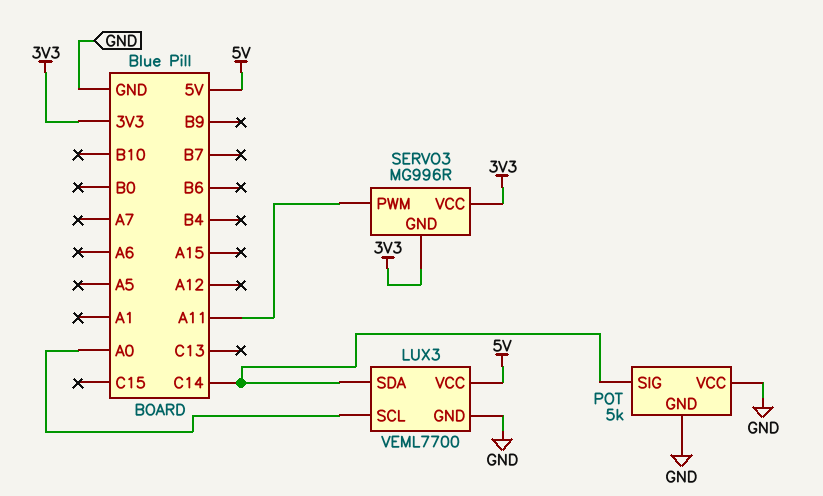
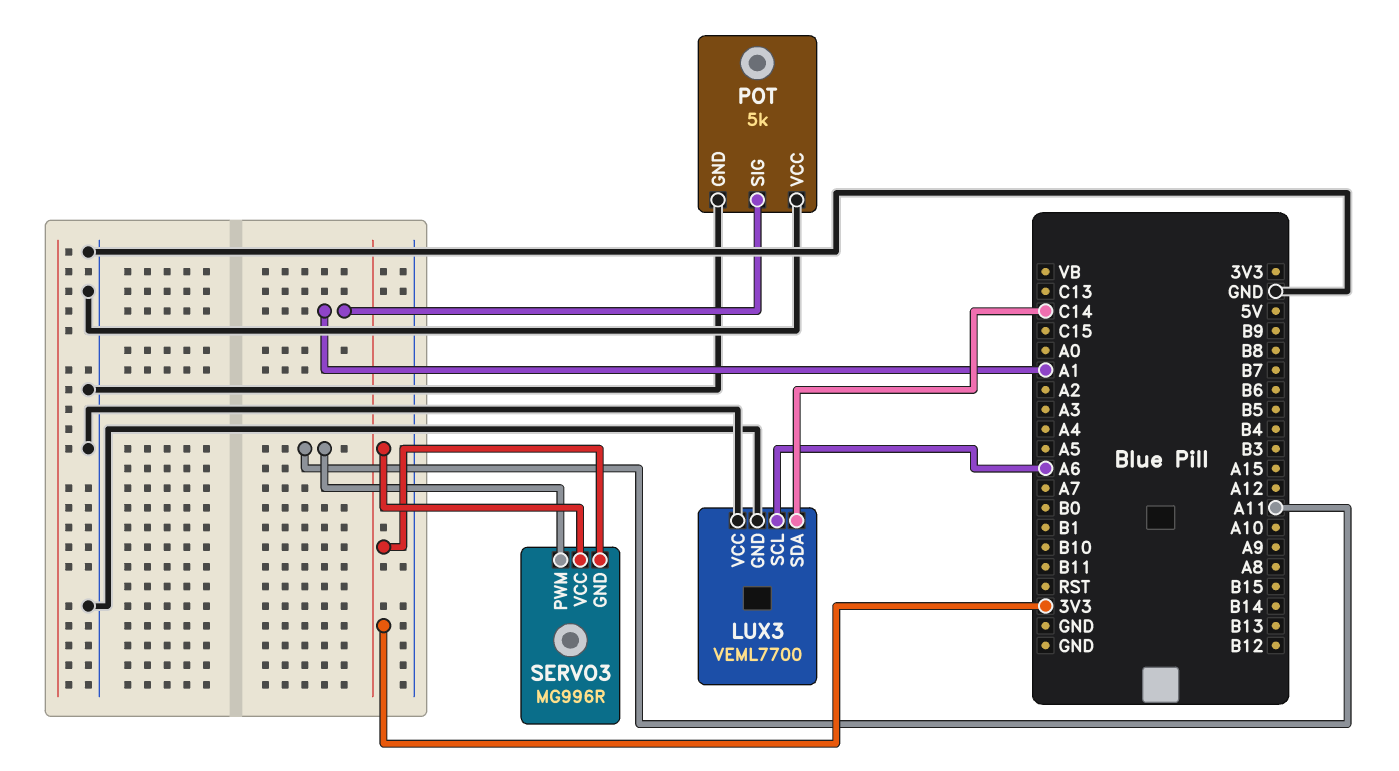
LUX3 pin SCL: A0 -> A6
LUX3 pin VCC: 5V -> GND
POT pin SIG: C14 -> A1

